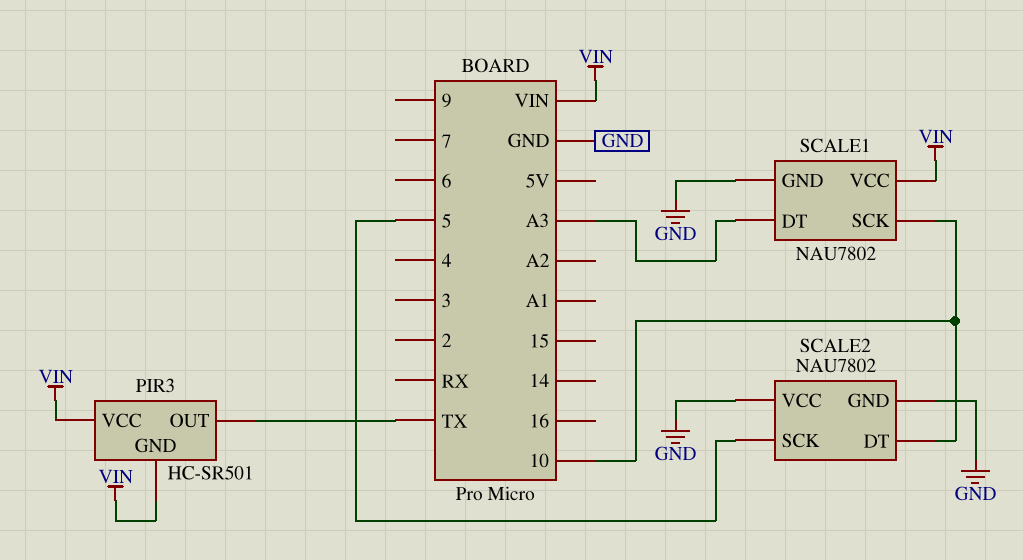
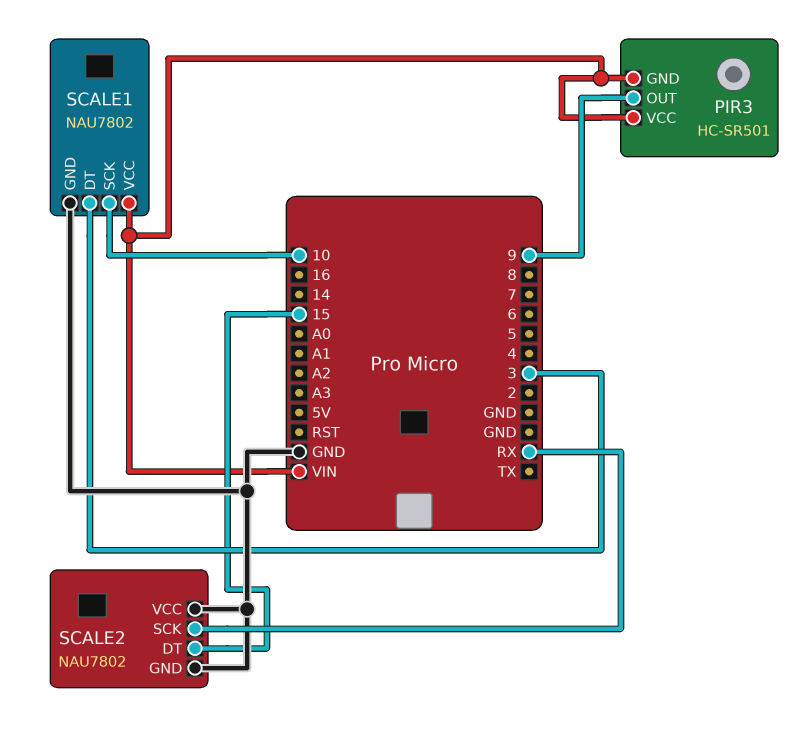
PIR3 pin OUT: TX -> 9
SCALE1 pin DT: A3 -> 3
SCALE2 pin DT: 10 -> 15
SCALE2 pin SCK: 5 -> RX

